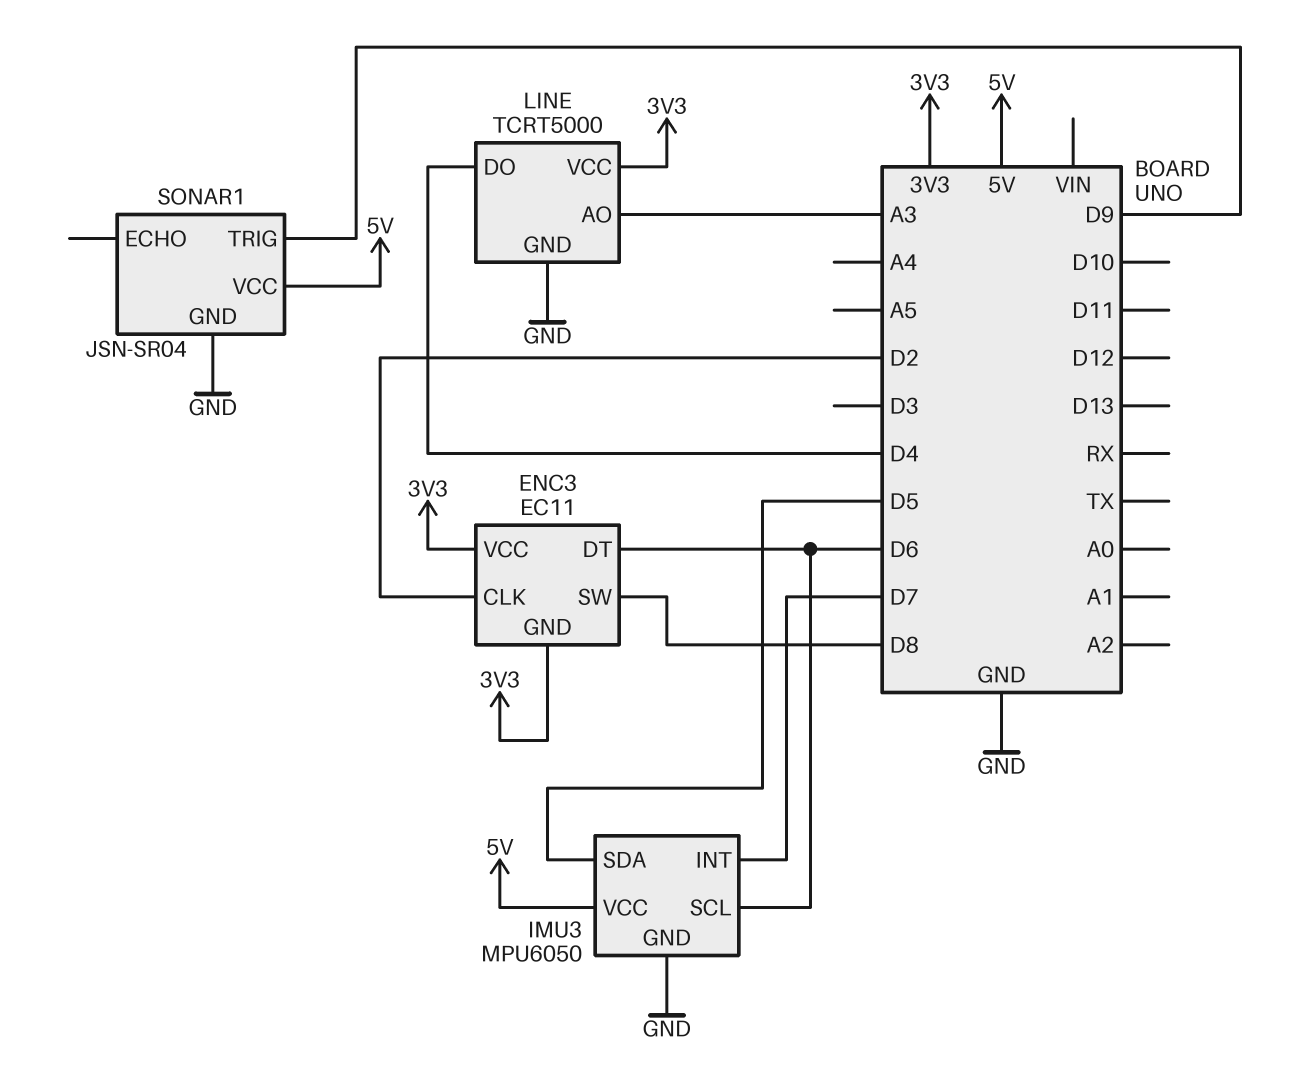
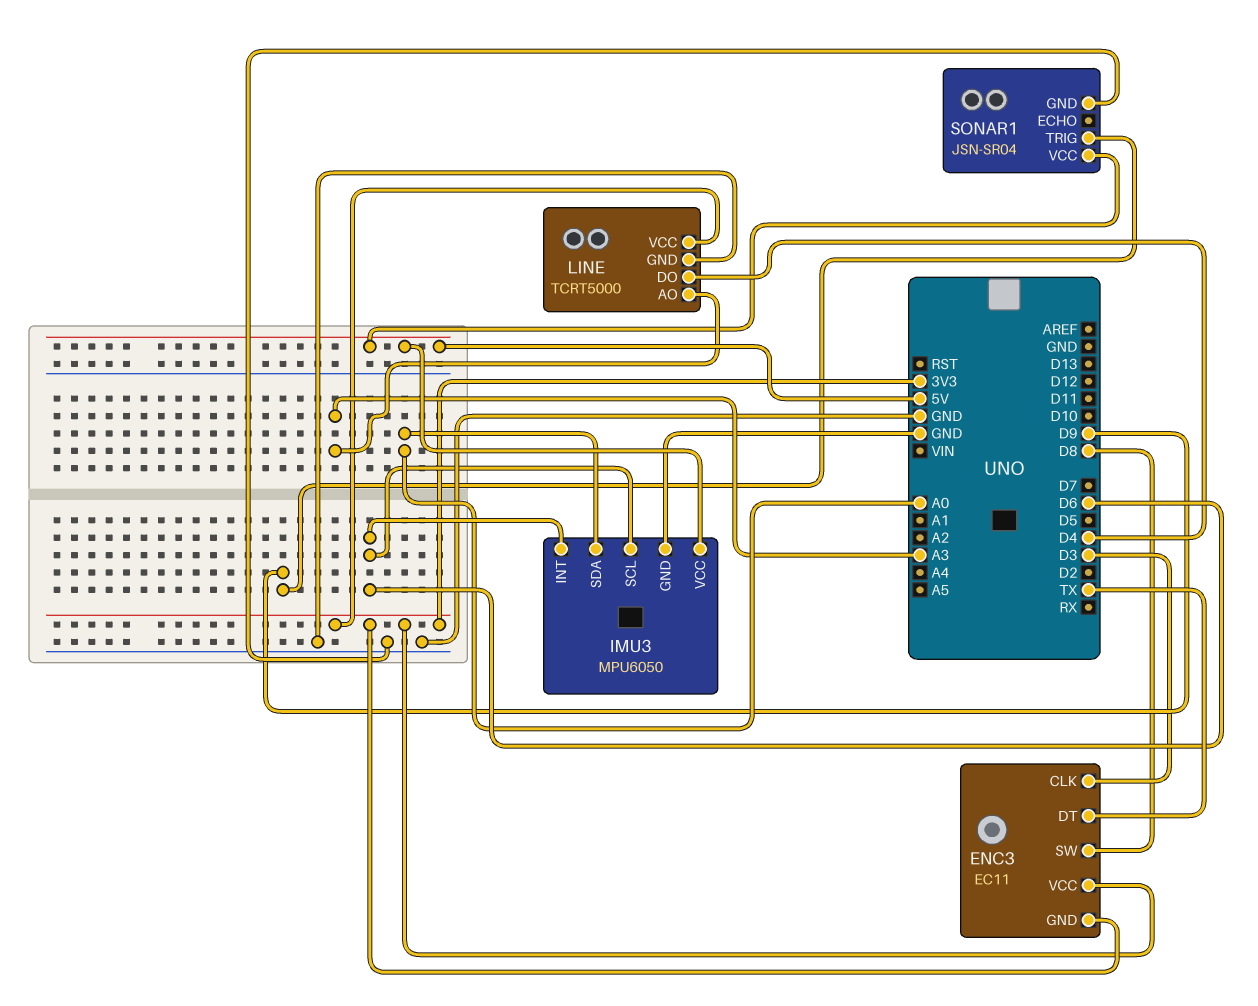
ENC3 pin CLK: D2 -> D3
ENC3 pin DT: D6 -> TX
IMU3 pin INT: D7 -> D6
IMU3 pin SDA: D5 -> A0

